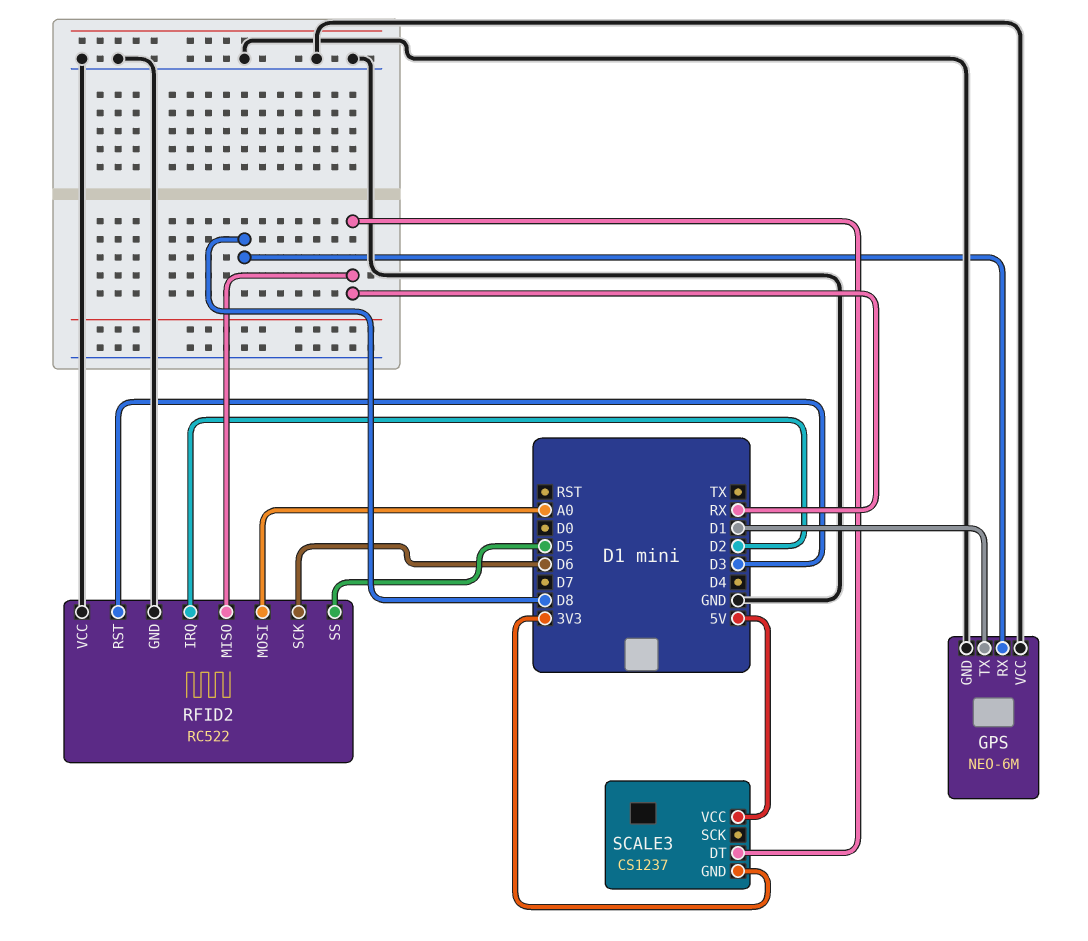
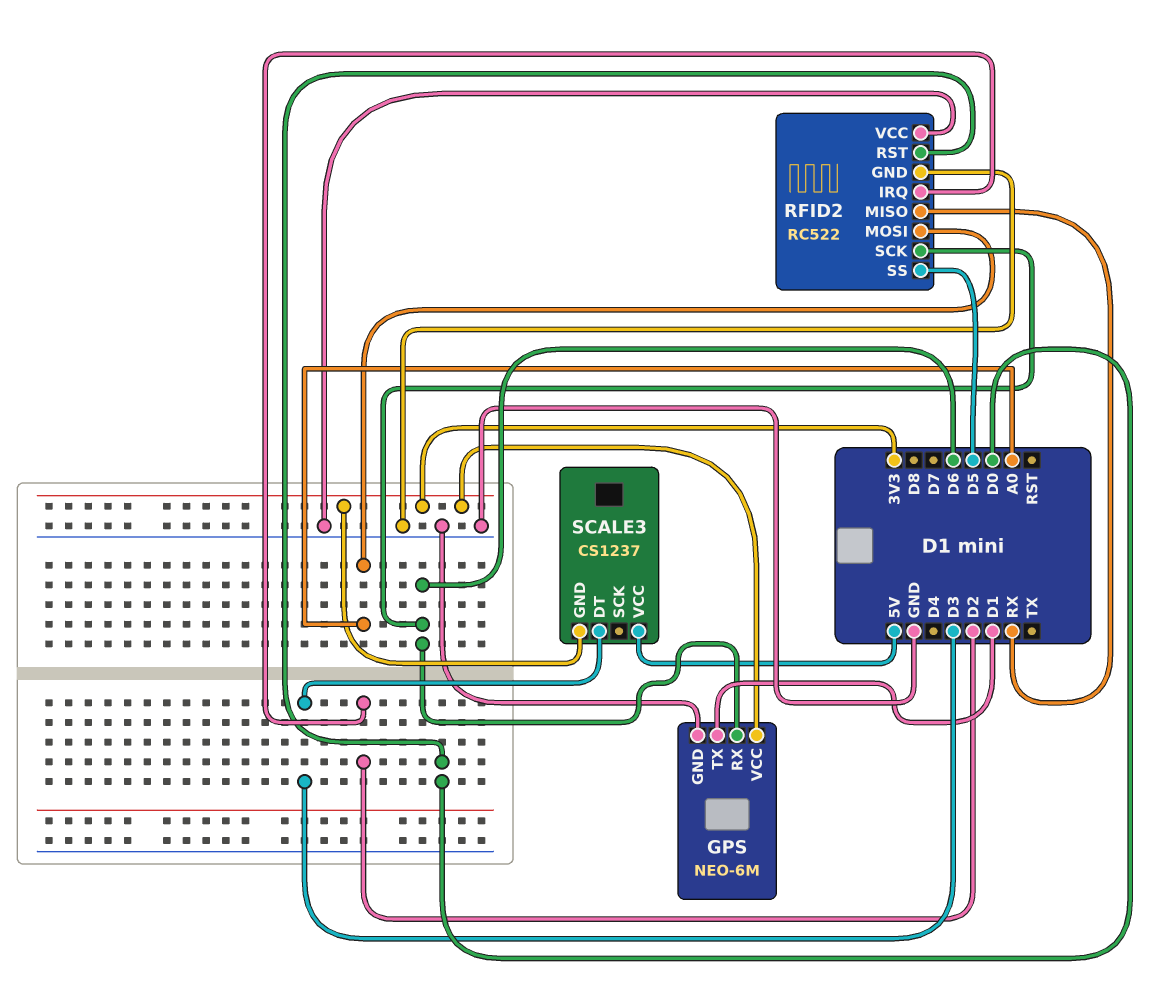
GPS pin RX: D8 -> D6
GPS pin VCC: GND -> 3V3
RFID2 pin RST: D3 -> D0
SCALE3 pin DT: RX -> D3

